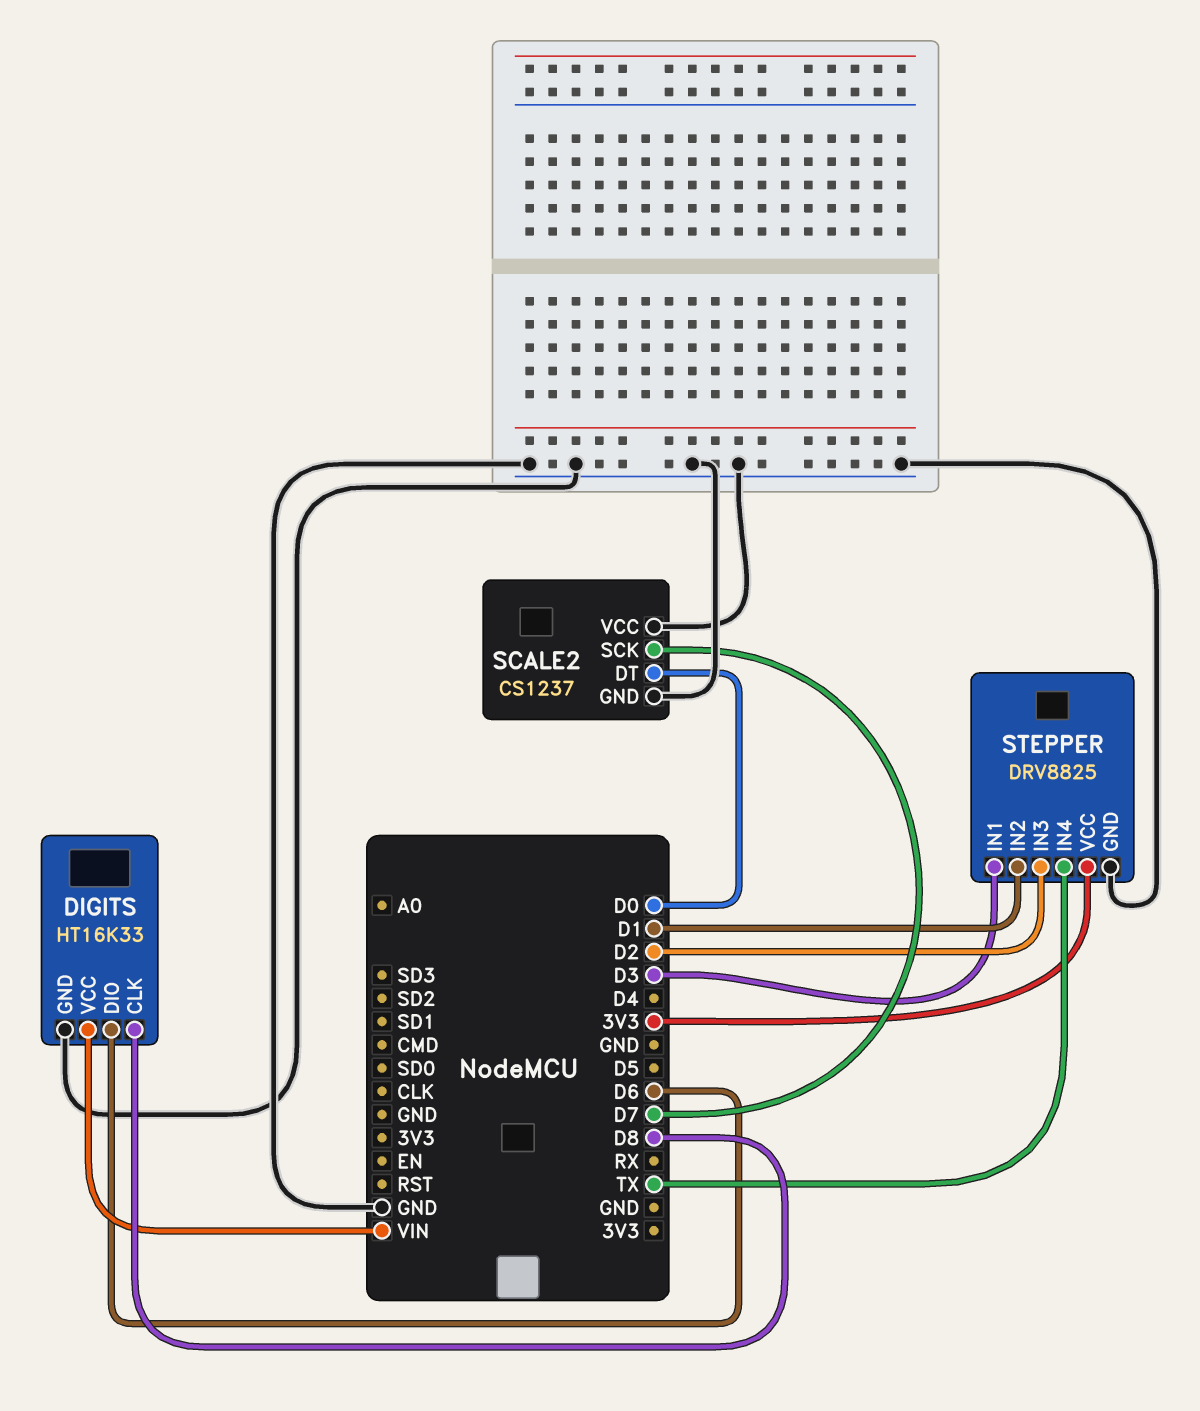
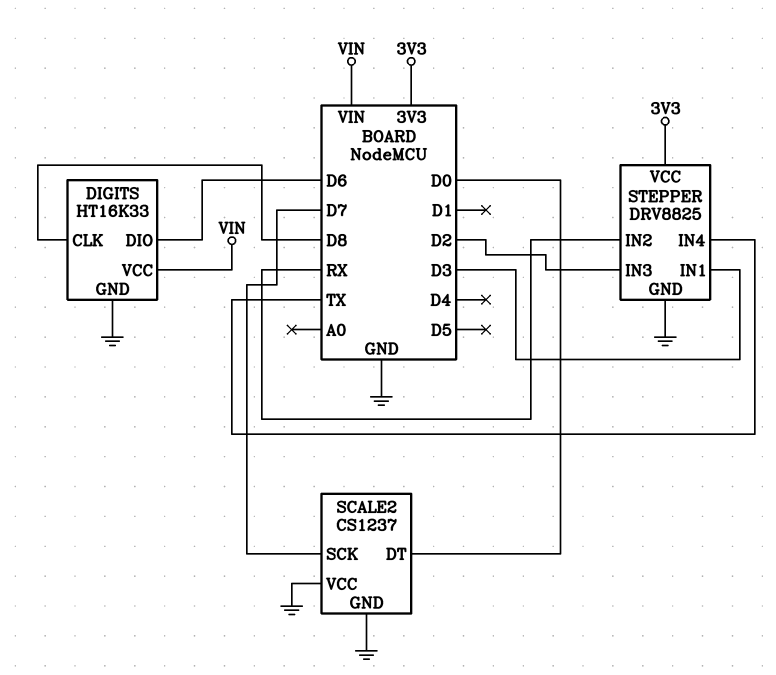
STEPPER pin IN2: D1 -> RX

